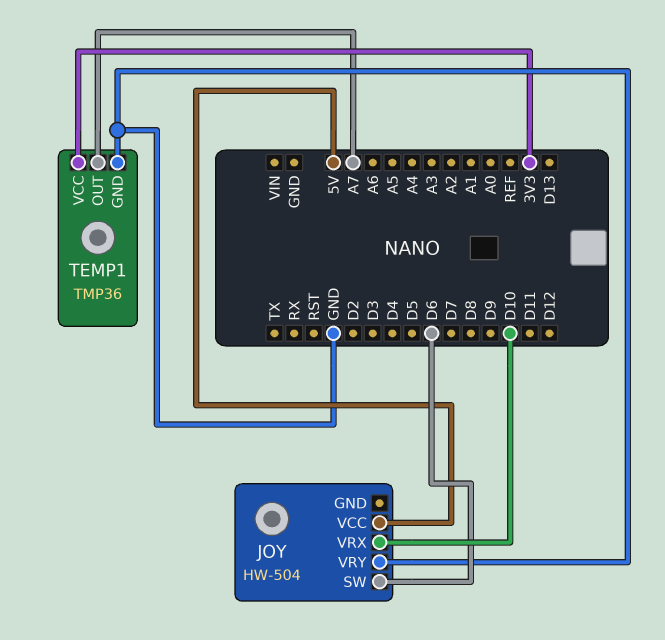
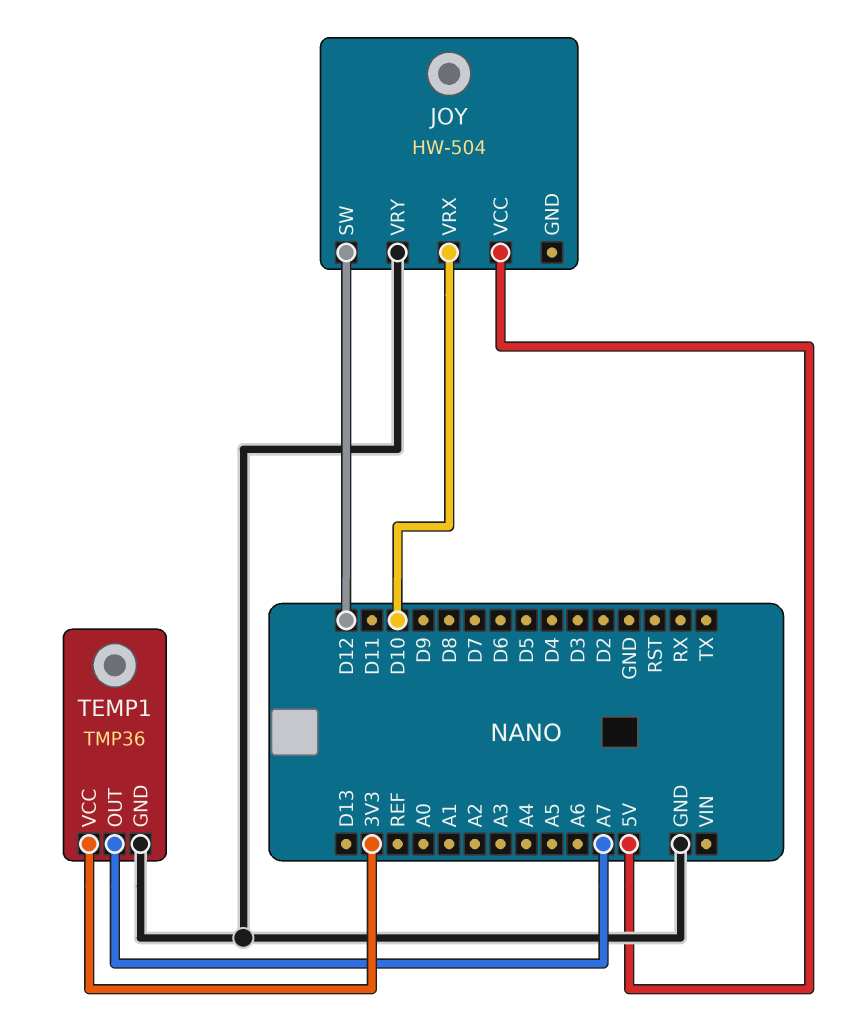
JOY pin SW: D6 -> D12

